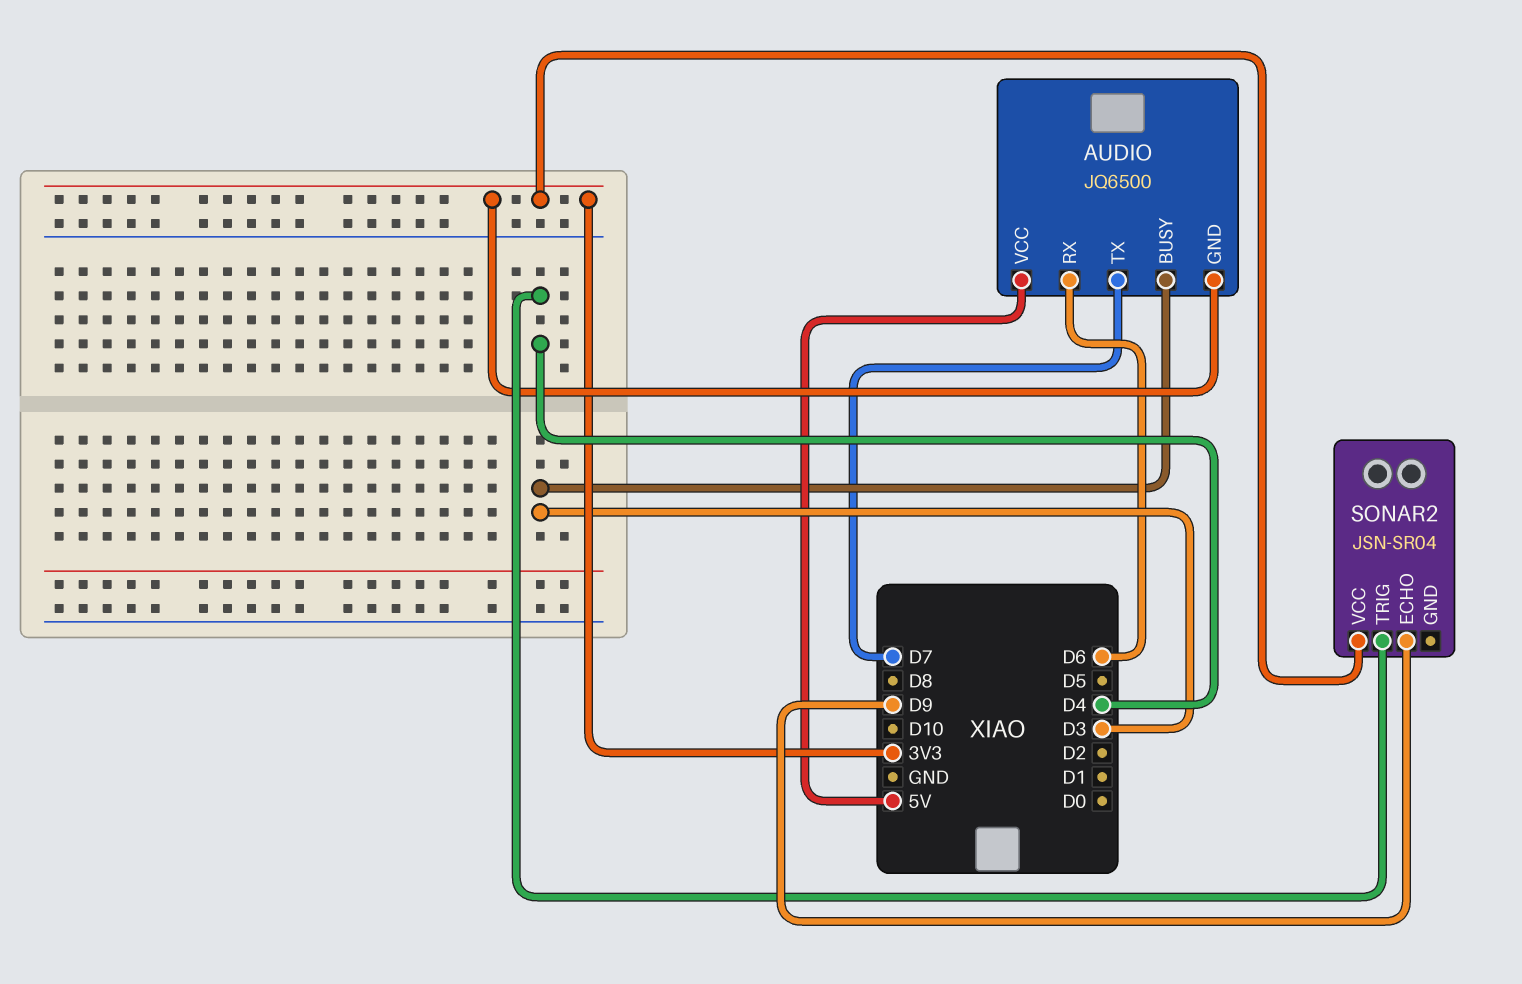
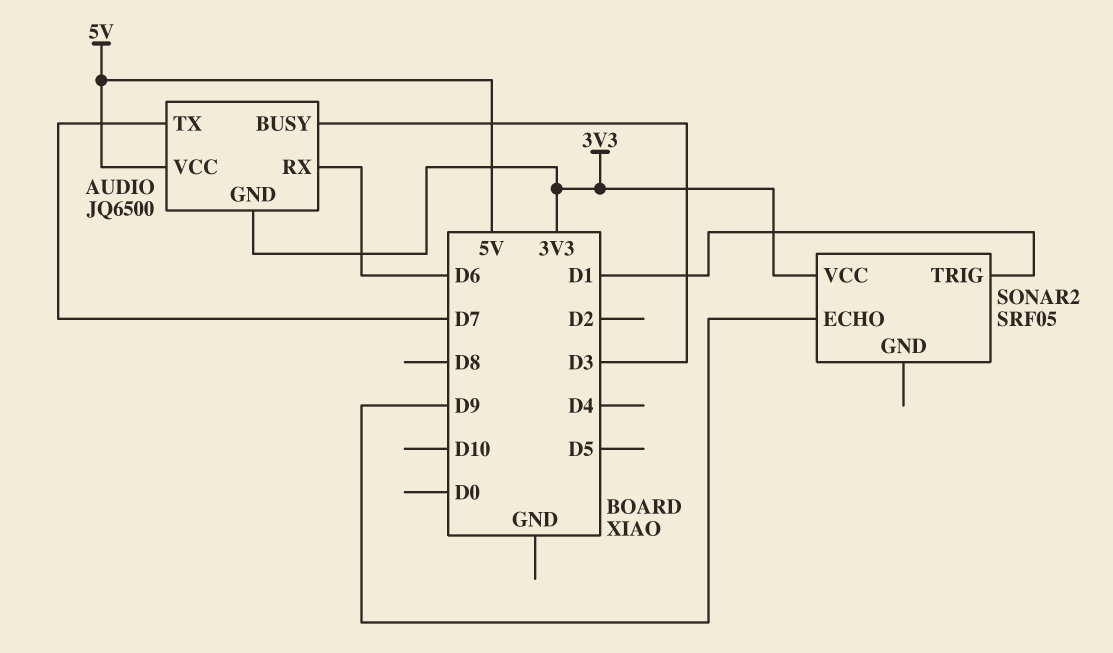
SONAR2: JSN-SR04 -> SRF05
SONAR2 pin TRIG: D4 -> D1

